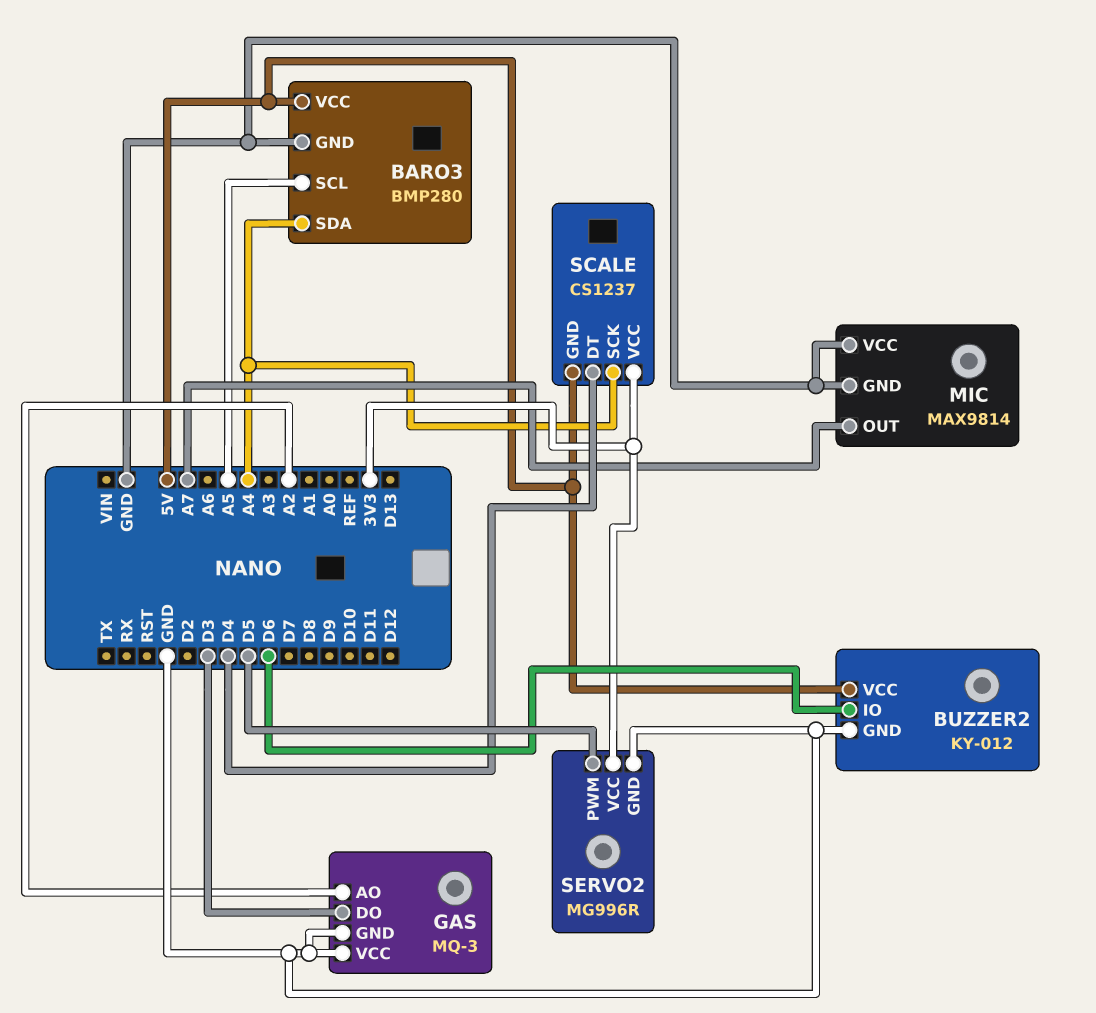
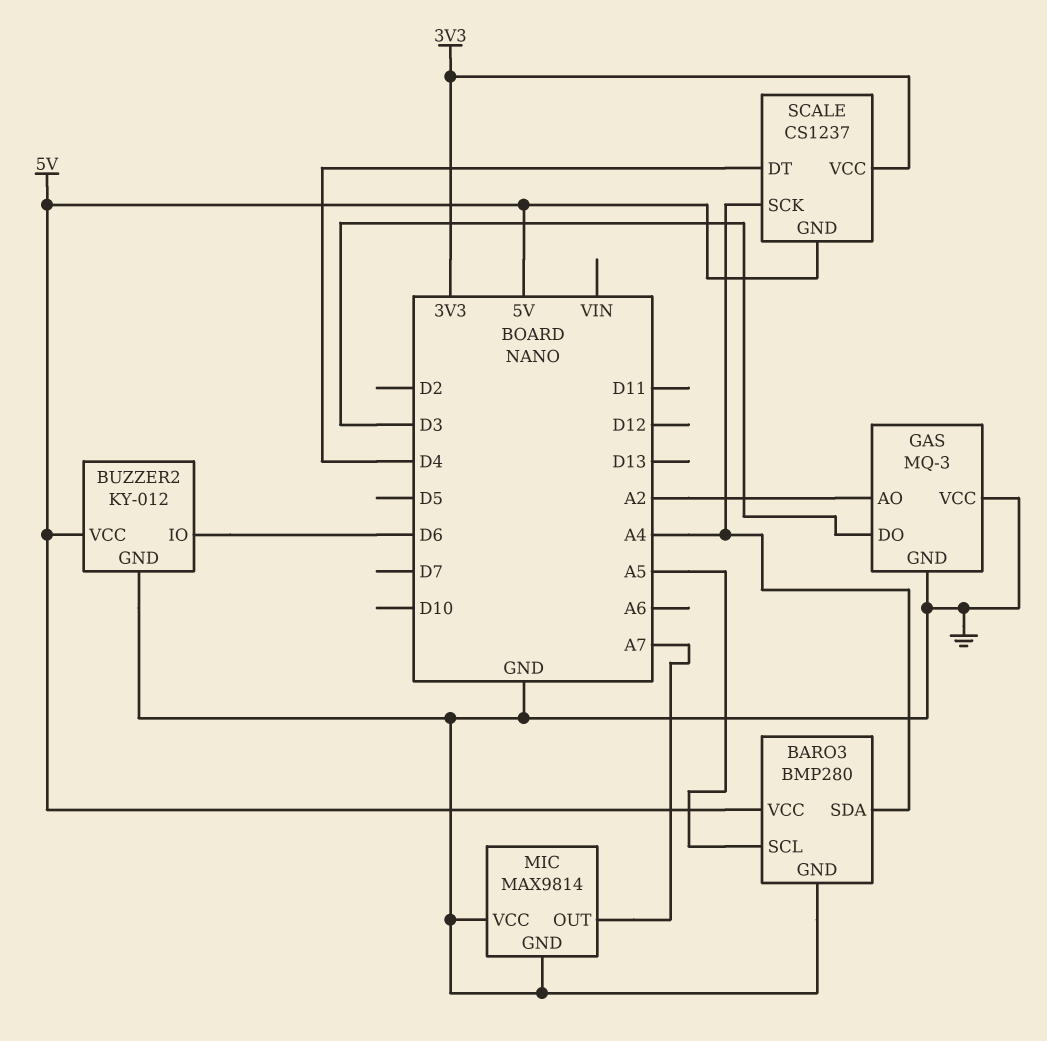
SERVO2: MG996R -> none
SERVO2 pin GND: GND -> none
SERVO2 pin PWM: D5 -> none
SERVO2 pin VCC: 3V3 -> none

